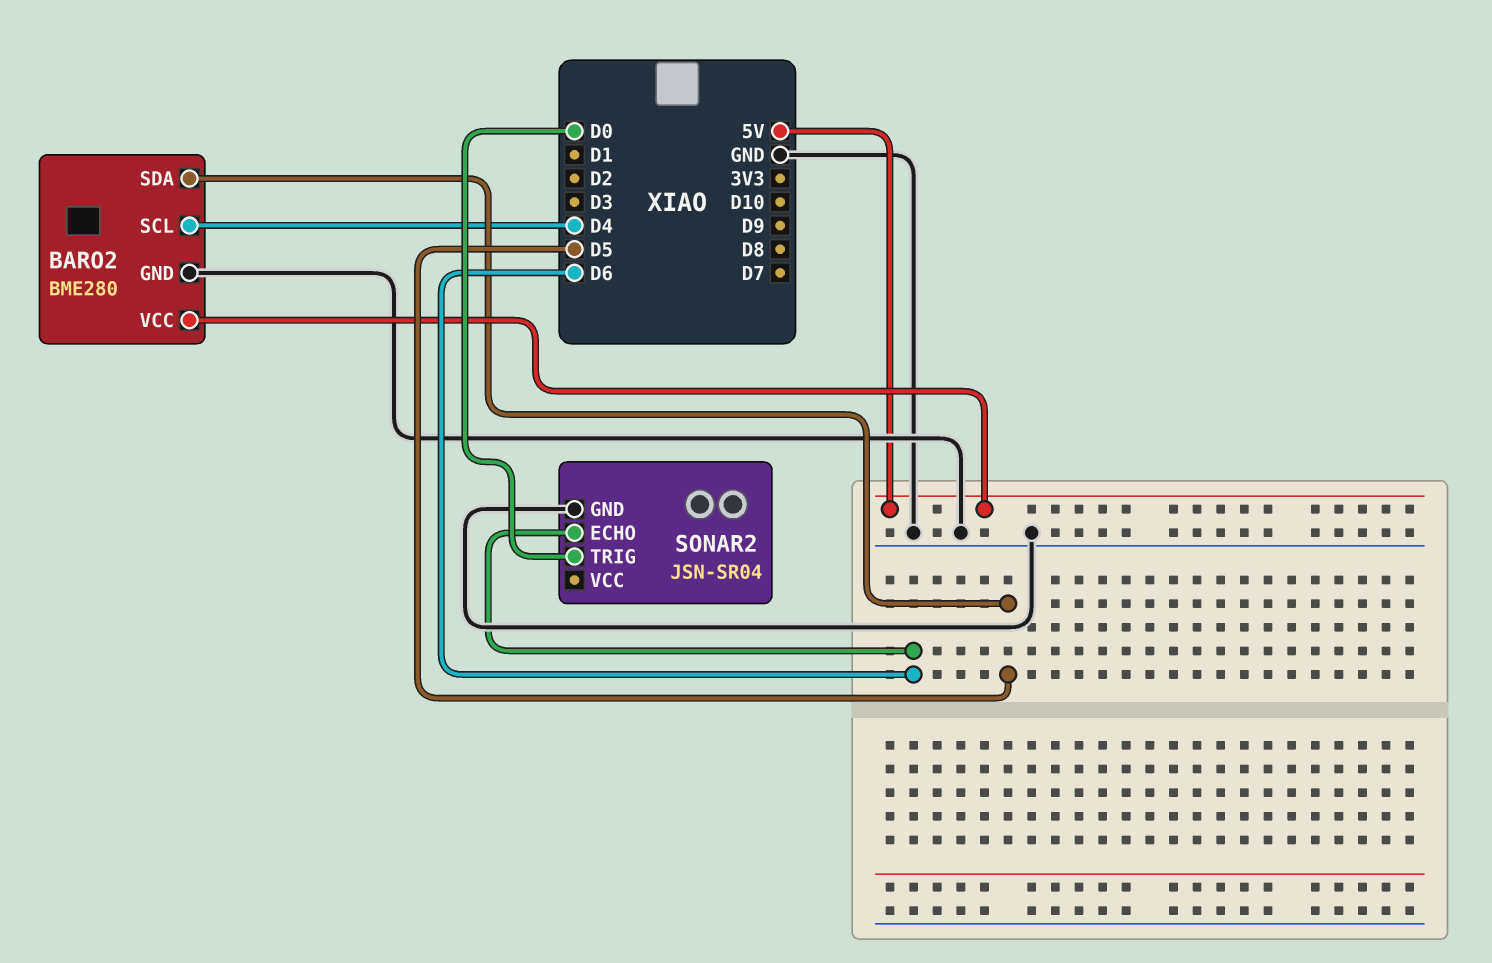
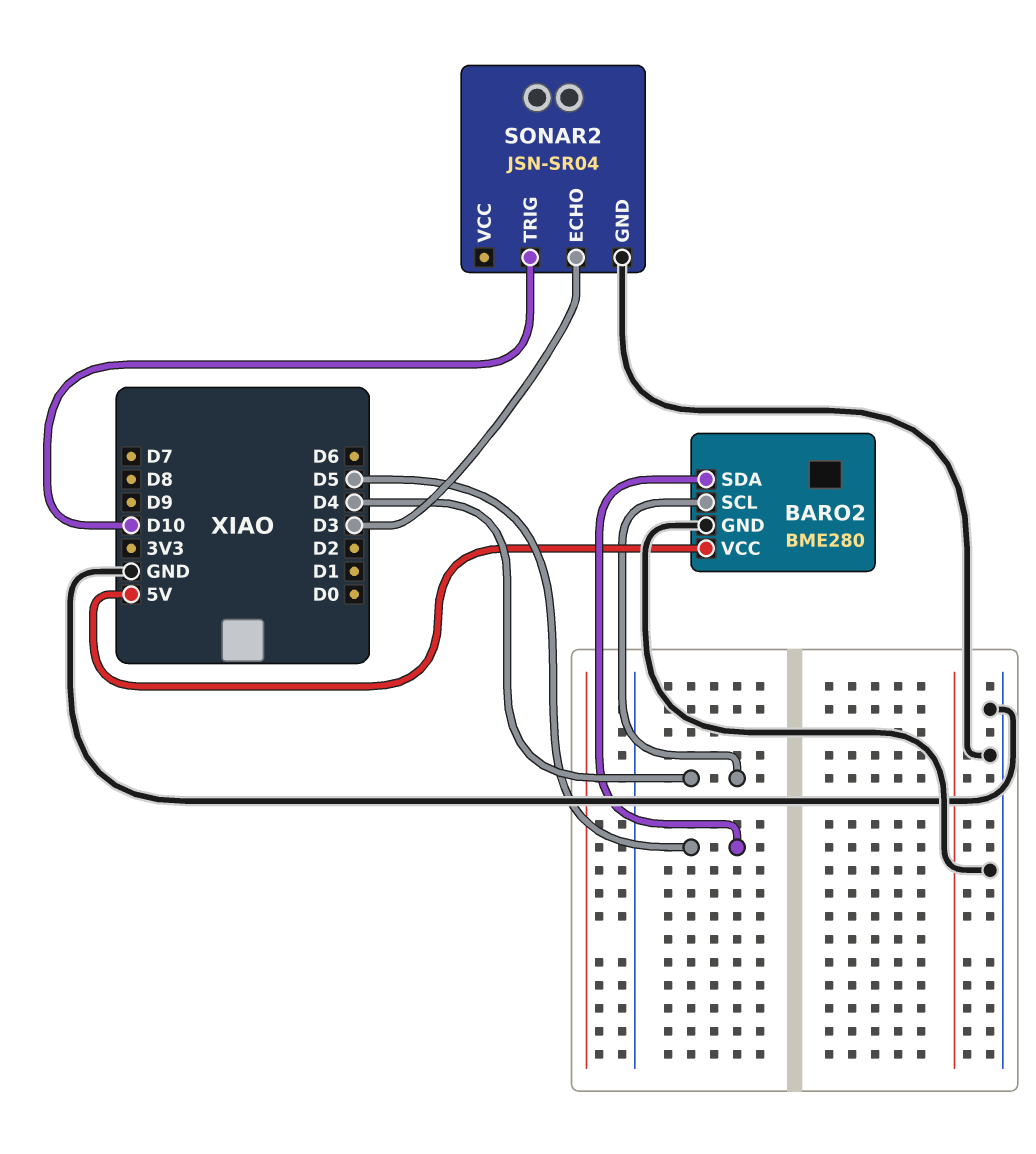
SONAR2 pin ECHO: D6 -> D3
SONAR2 pin TRIG: D0 -> D10

